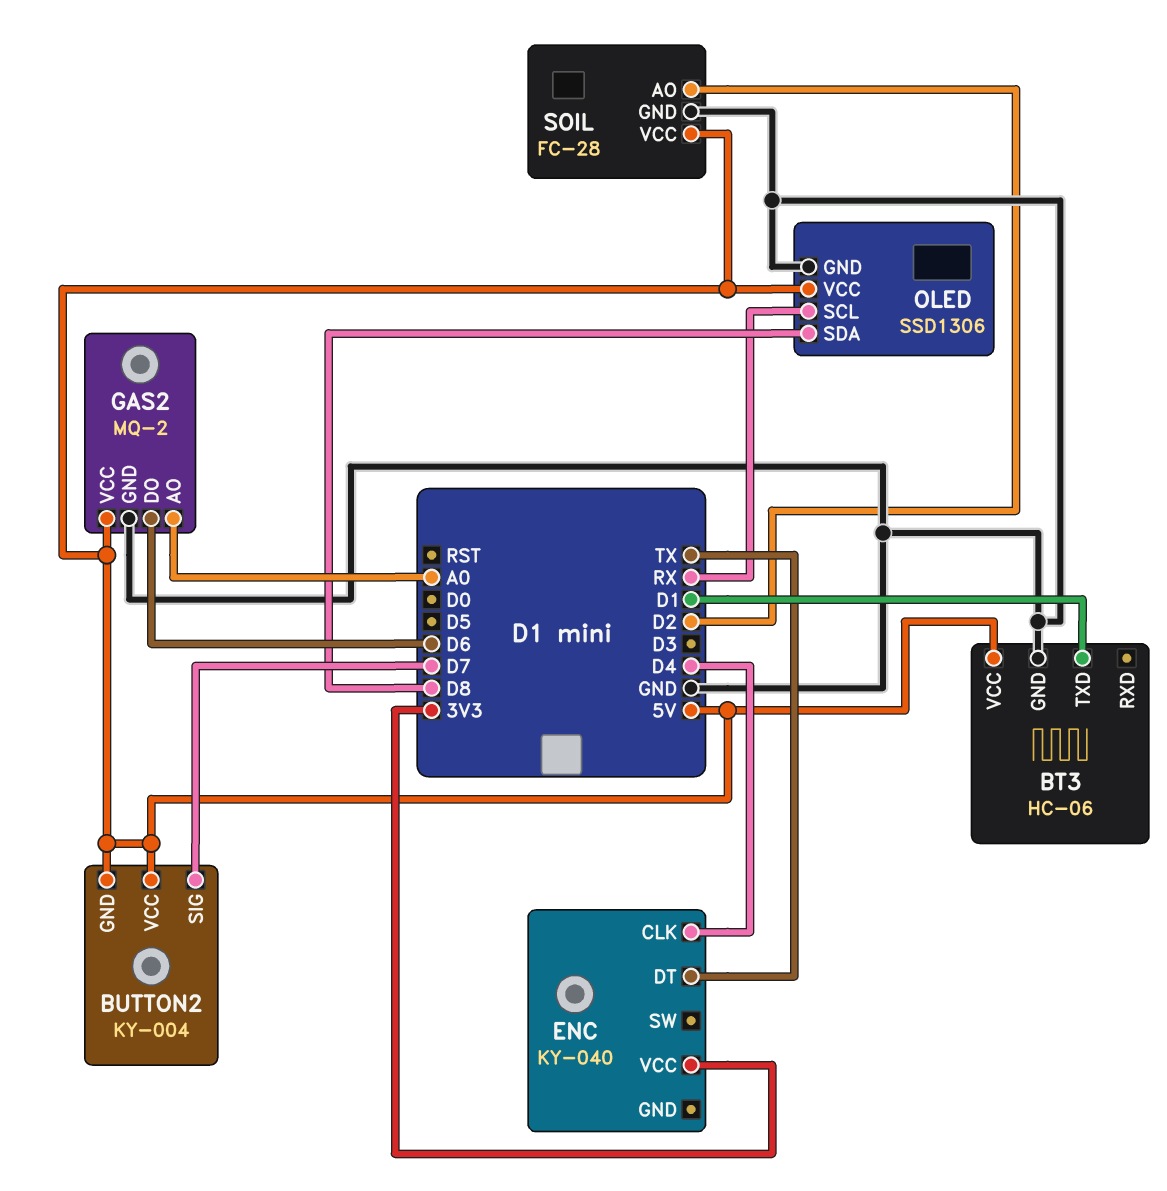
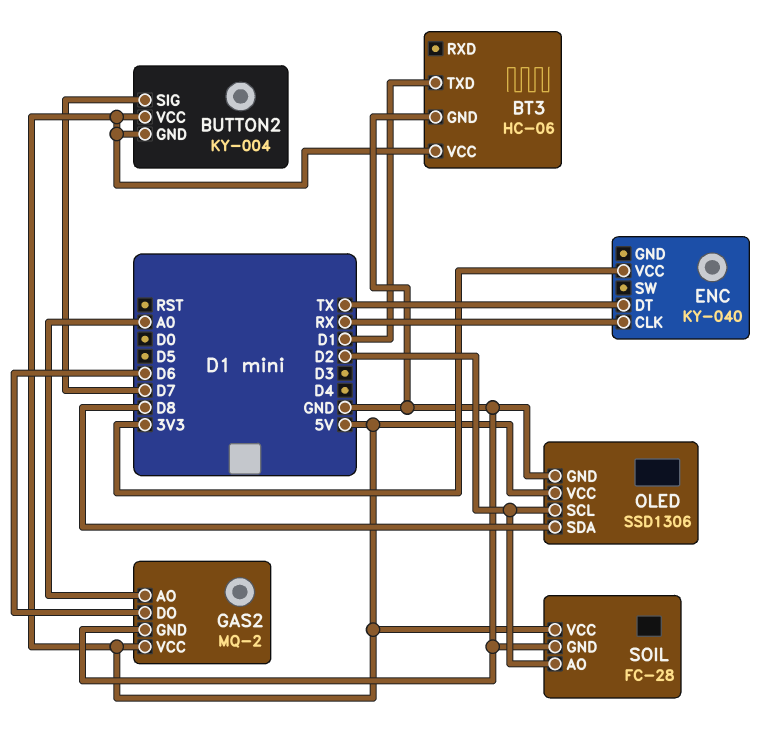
ENC pin CLK: D4 -> RX
OLED pin SCL: RX -> D2

